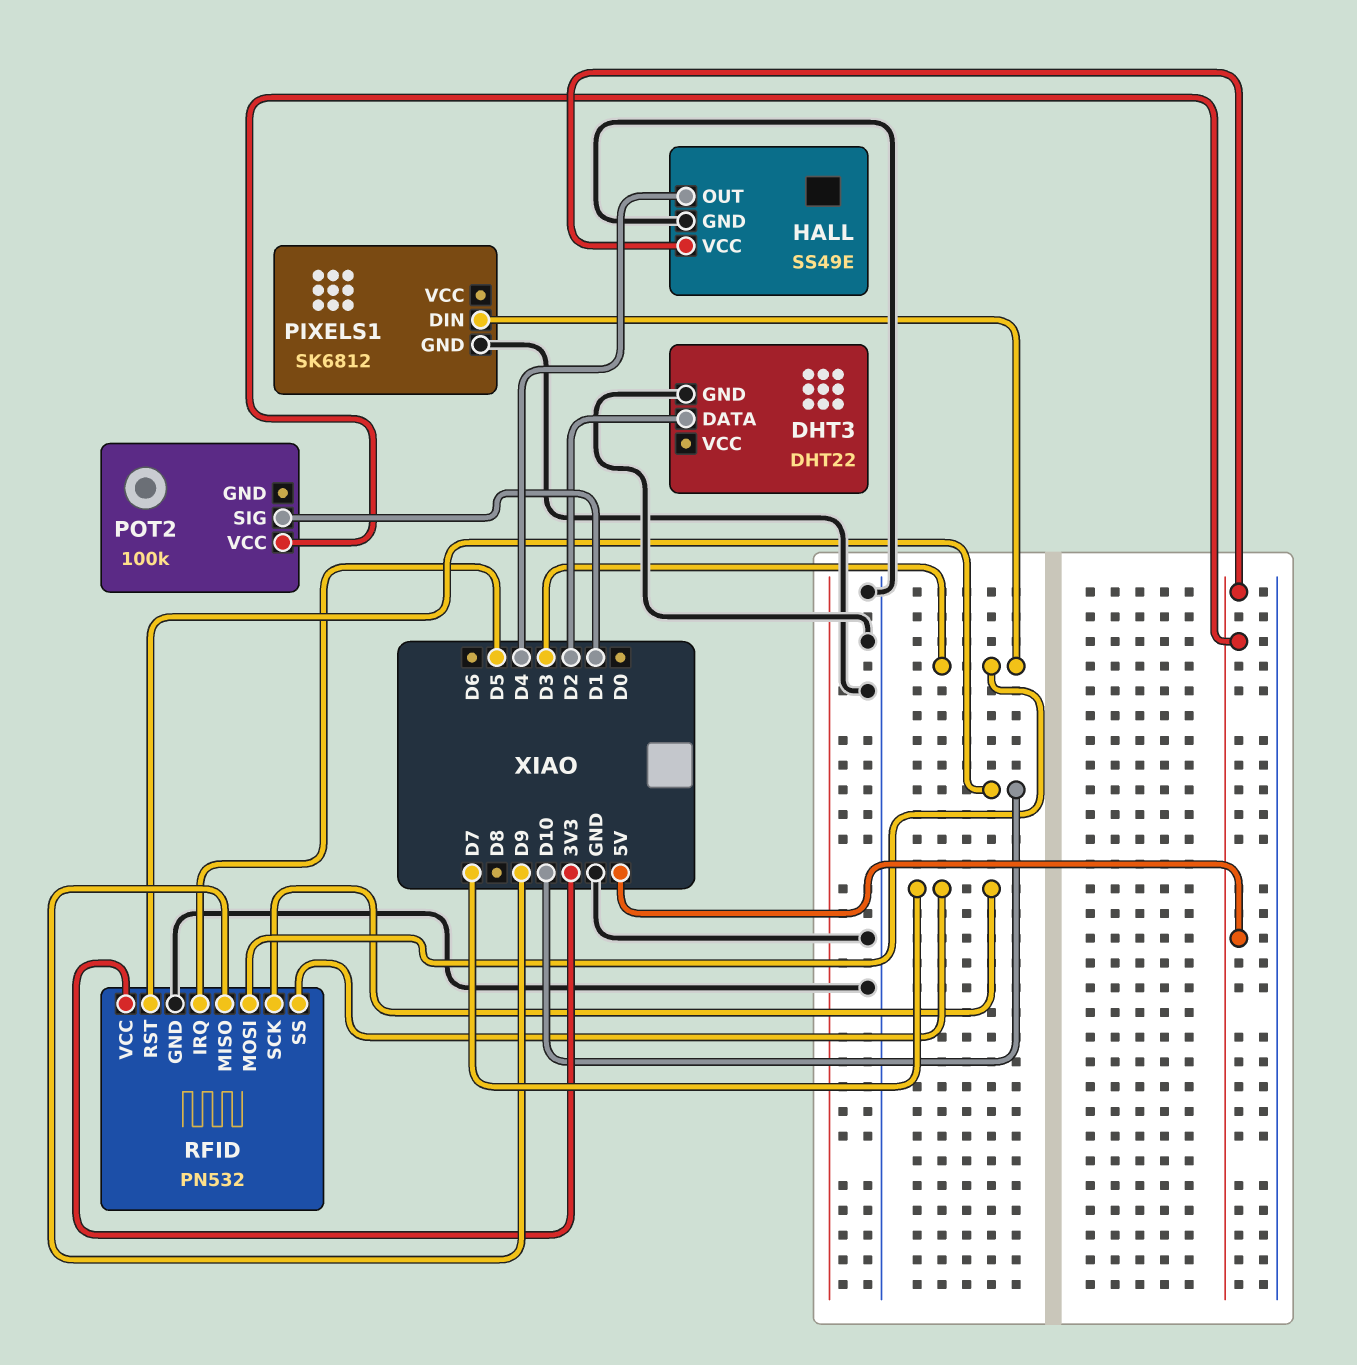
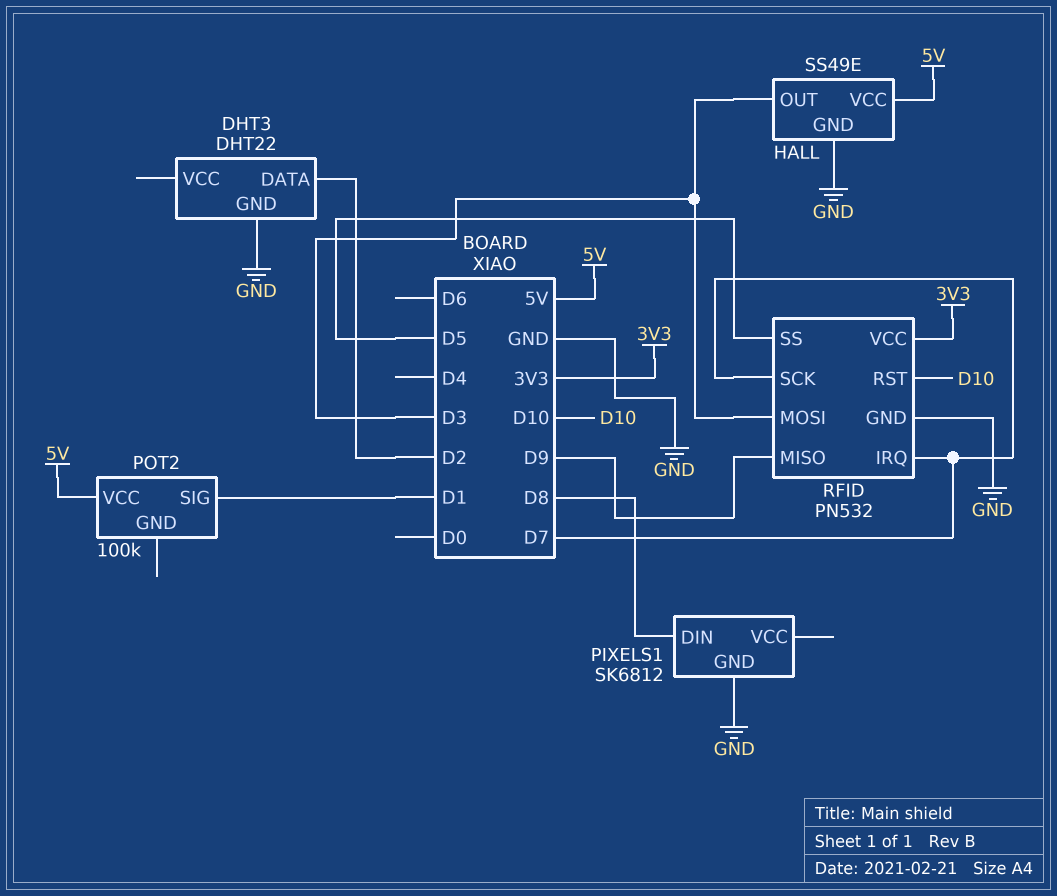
HALL pin OUT: D4 -> D3
PIXELS1 pin DIN: D3 -> D8
RFID pin IRQ: D5 -> D7
RFID pin SS: D7 -> D5

